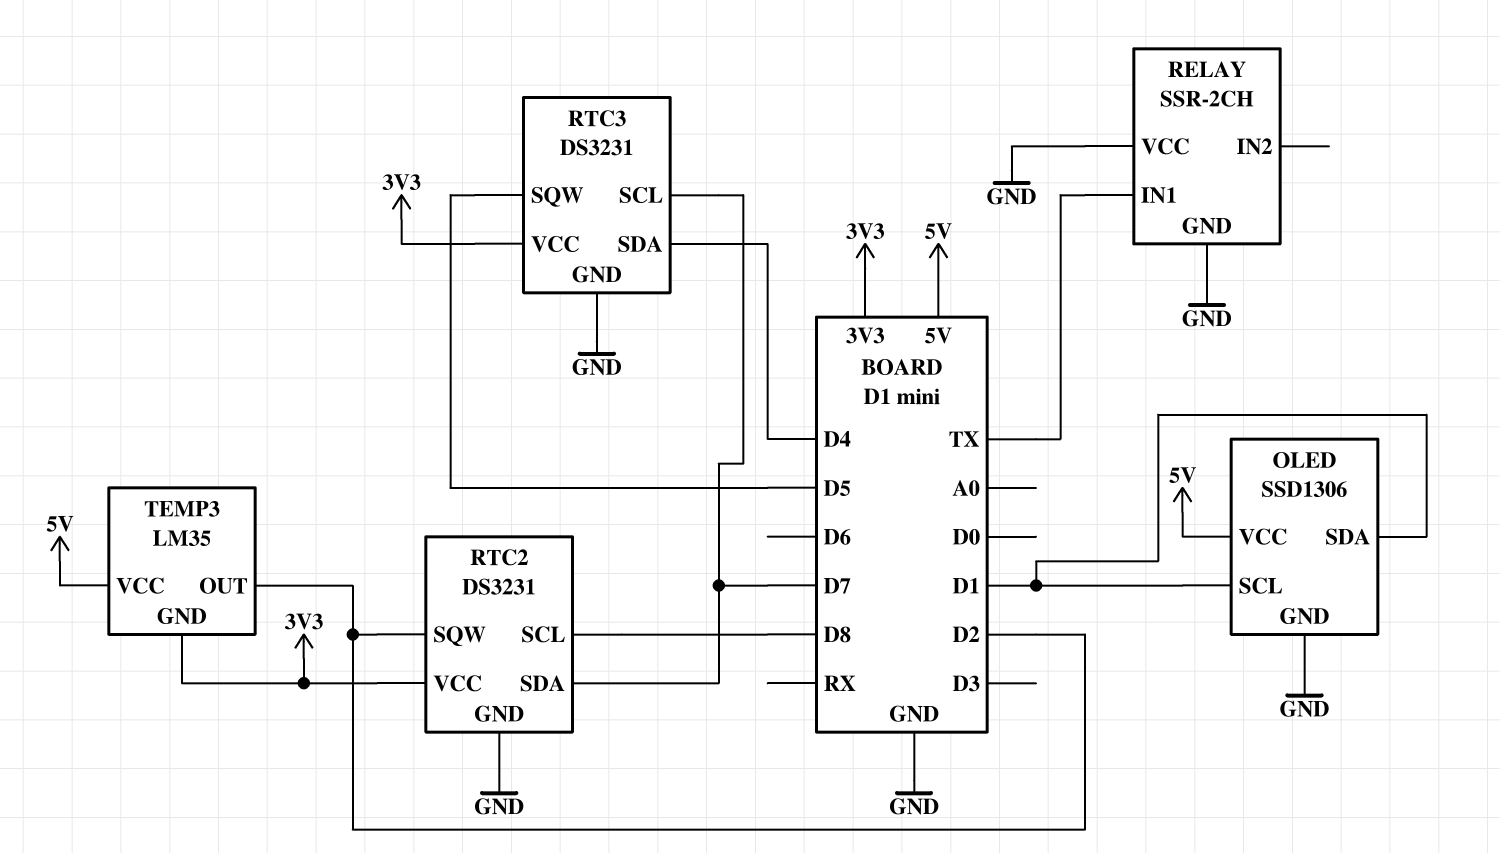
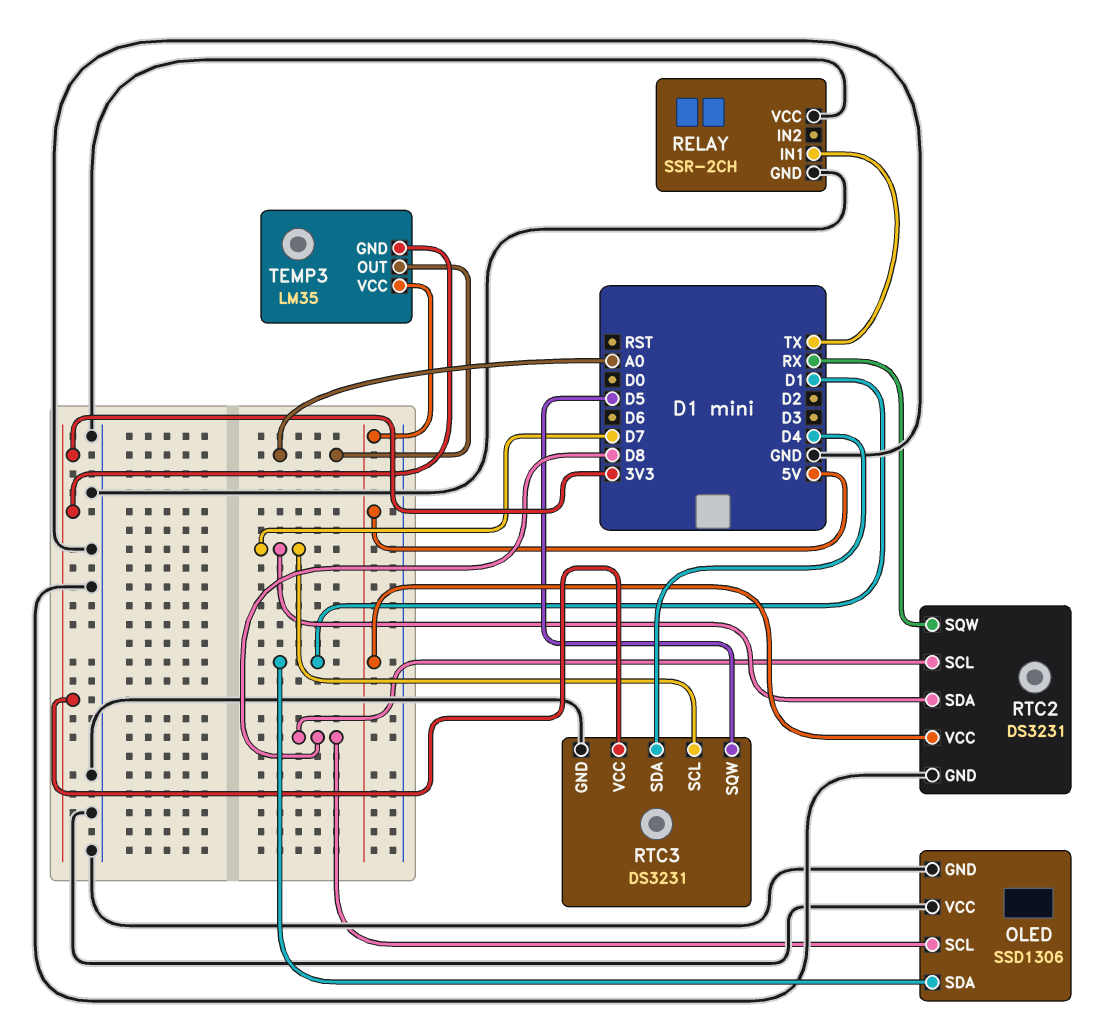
OLED pin SCL: D1 -> D8
OLED pin VCC: 5V -> GND
RTC2 pin SQW: D2 -> RX
RTC2 pin VCC: 3V3 -> 5V
TEMP3 pin OUT: D2 -> A0

